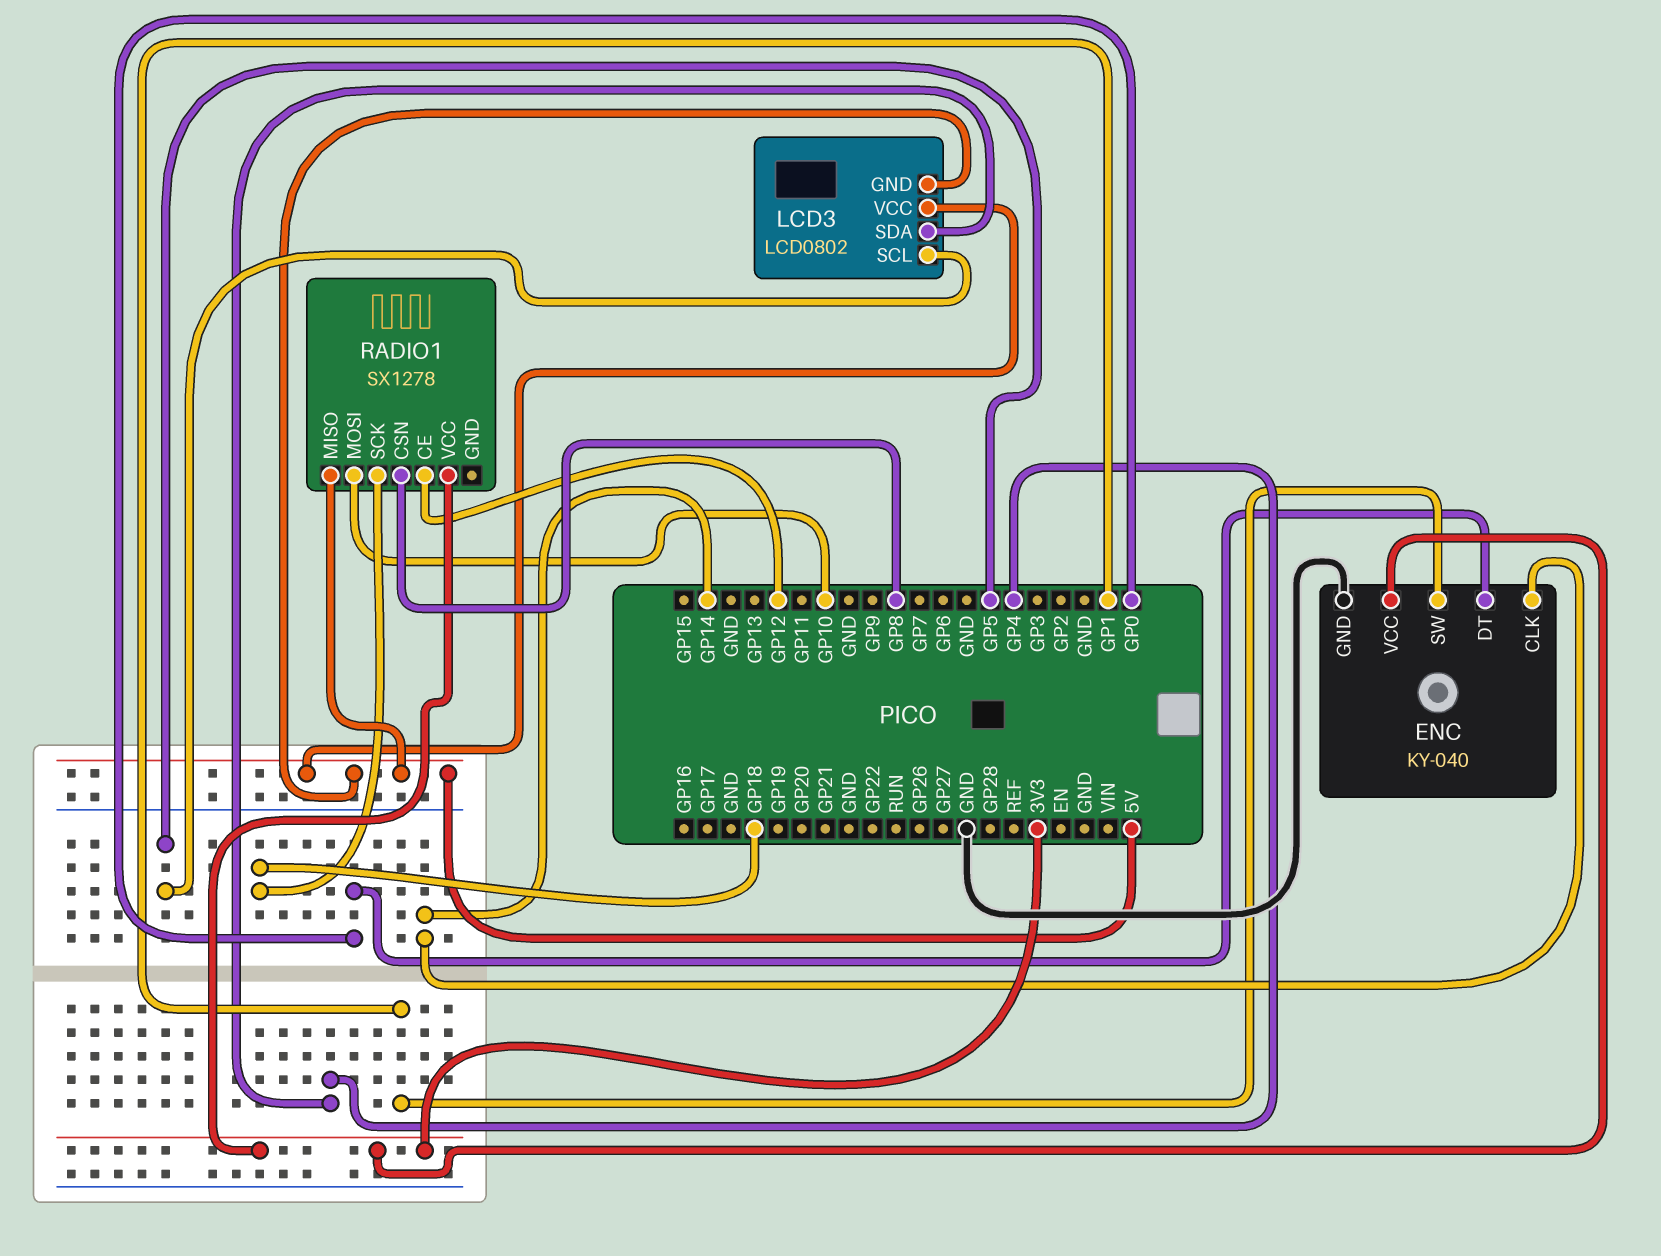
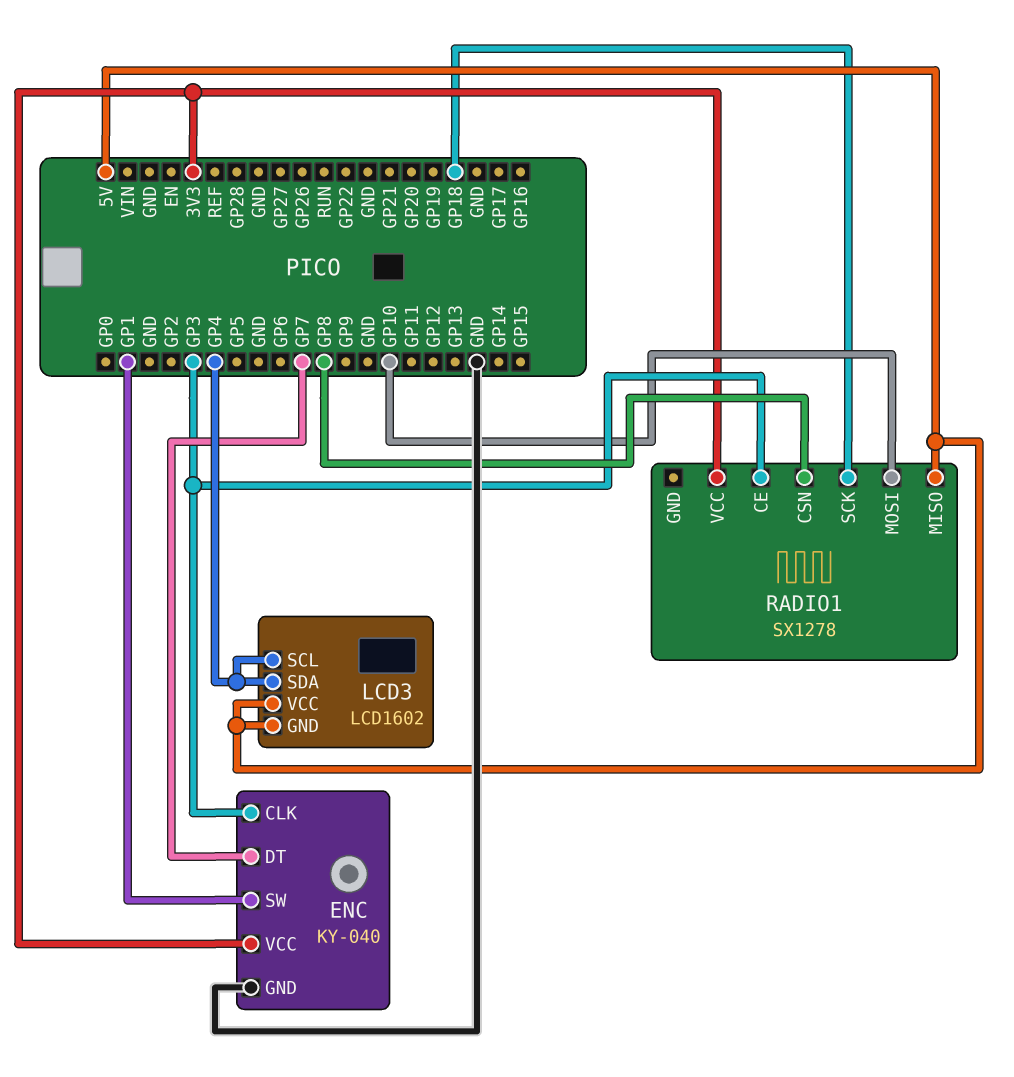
ENC pin CLK: GP14 -> GP3
ENC pin DT: GP0 -> GP7
LCD3: LCD0802 -> LCD1602
LCD3 pin SCL: GP5 -> GP4
RADIO1 pin CE: GP12 -> GP3

